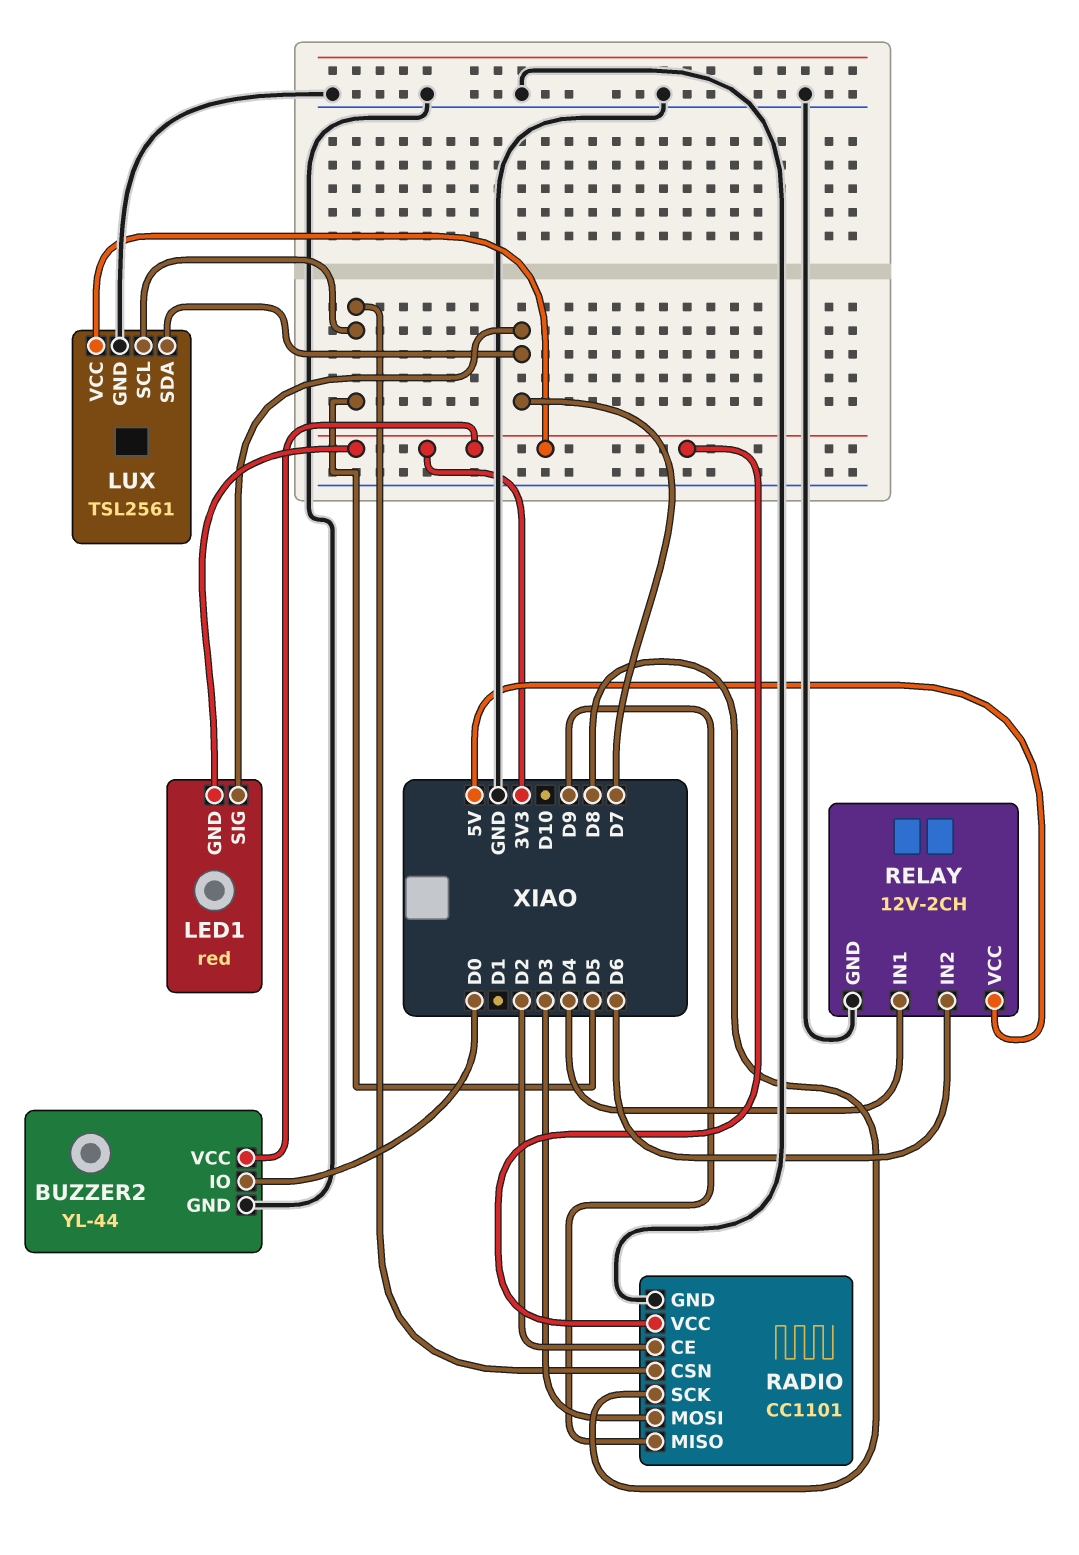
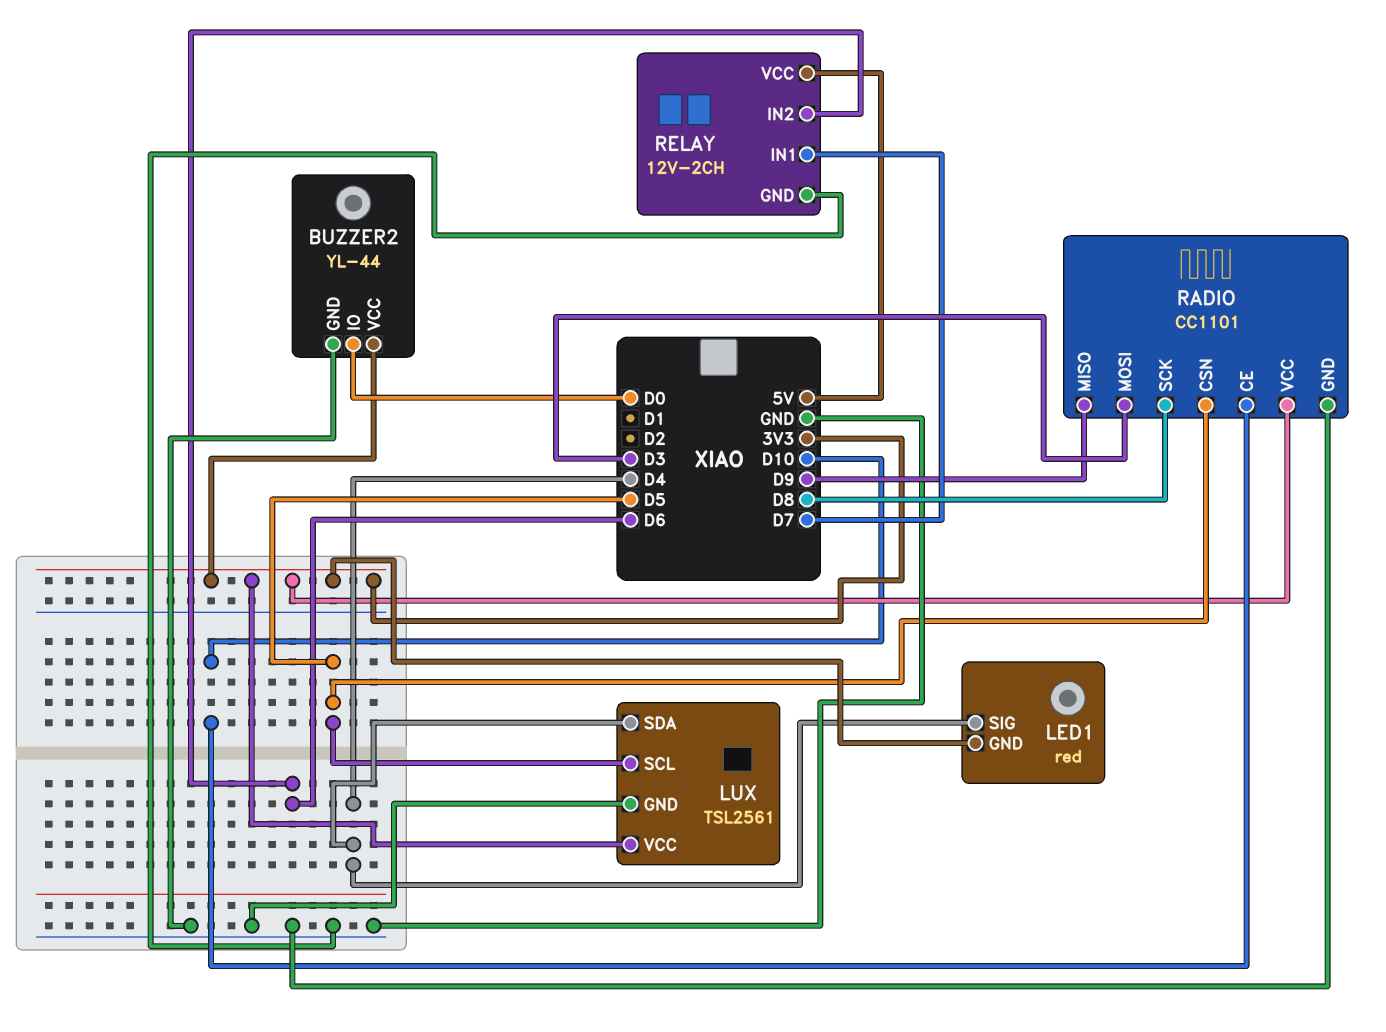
LED1 pin SIG: D7 -> D4
LUX pin SDA: D7 -> D4
RADIO pin CE: D2 -> D10
RELAY pin IN1: D4 -> D7

